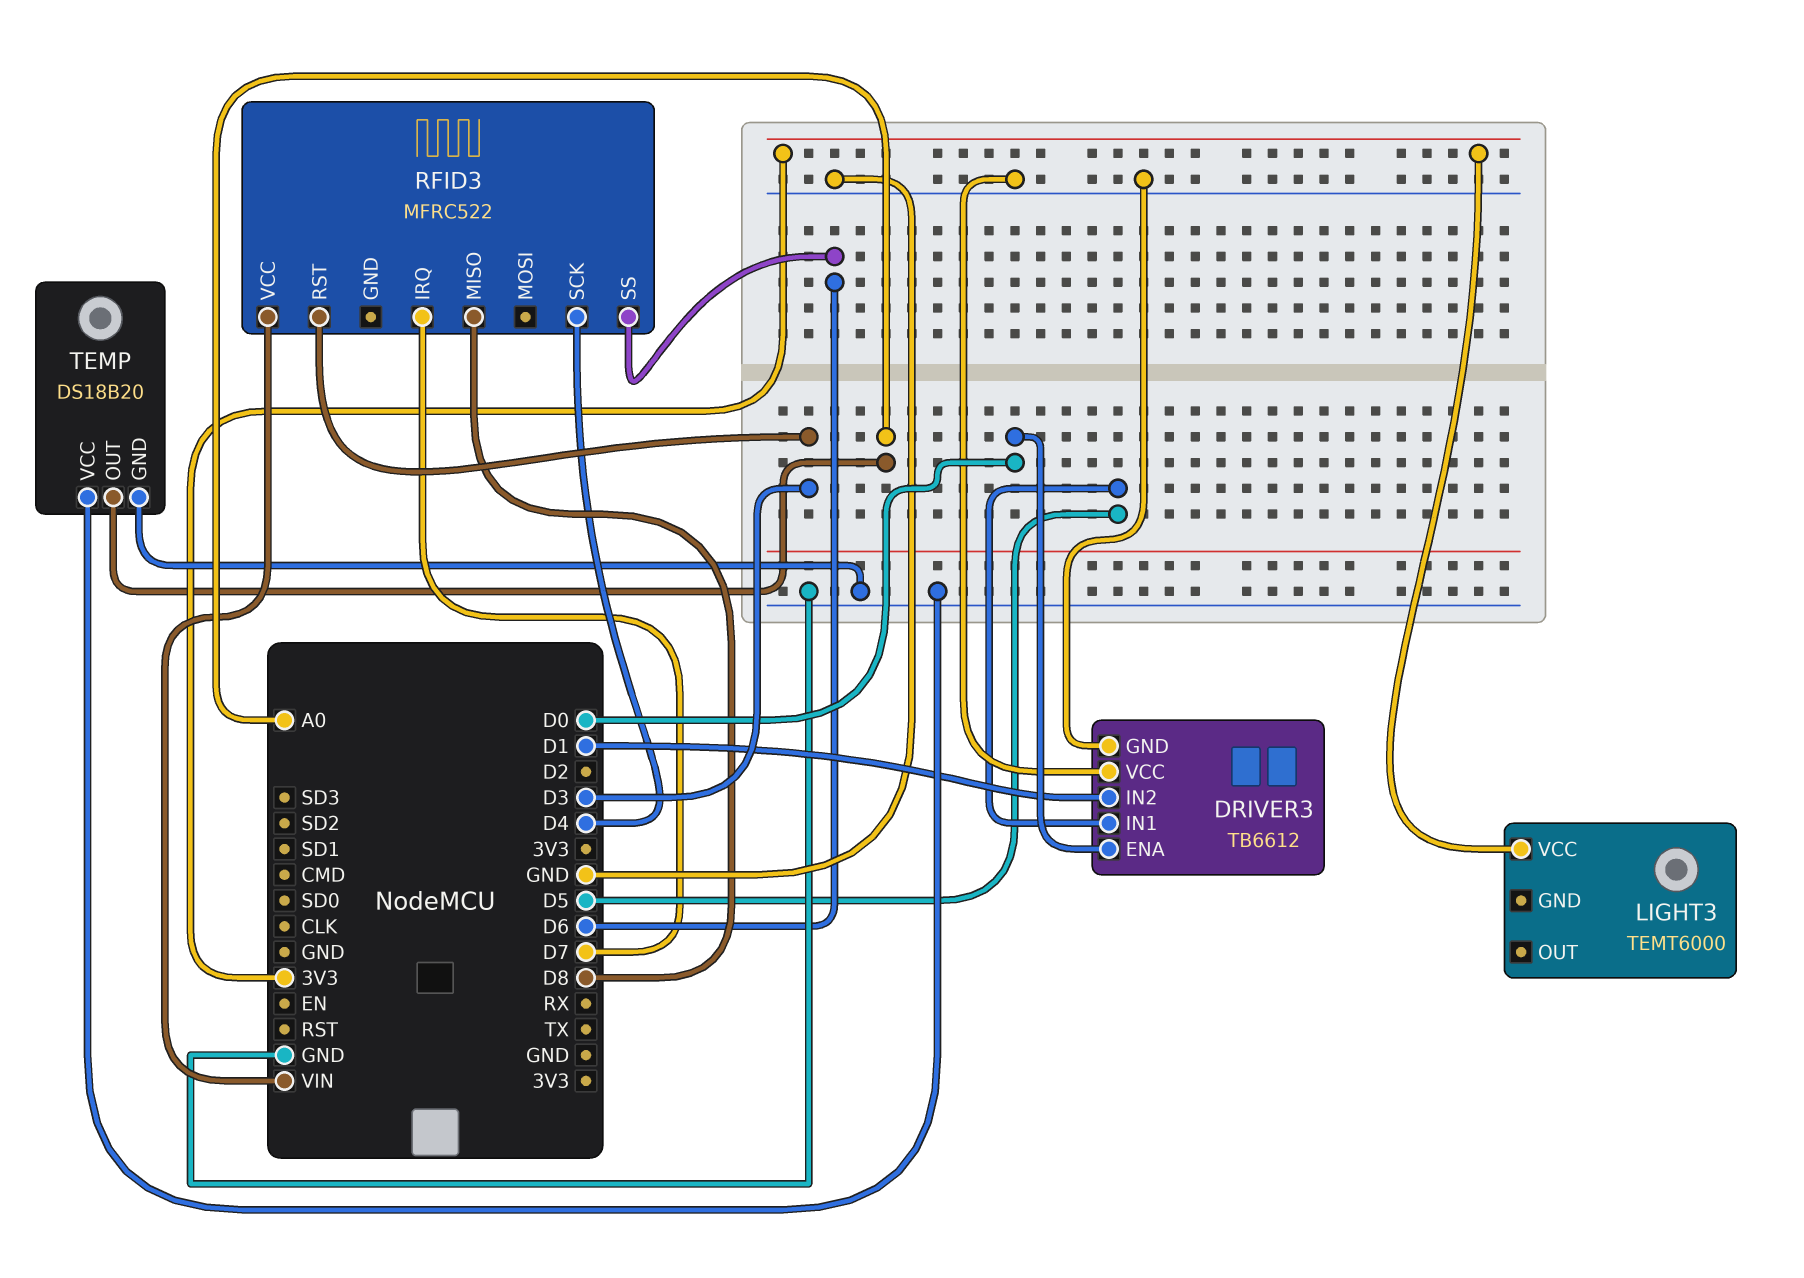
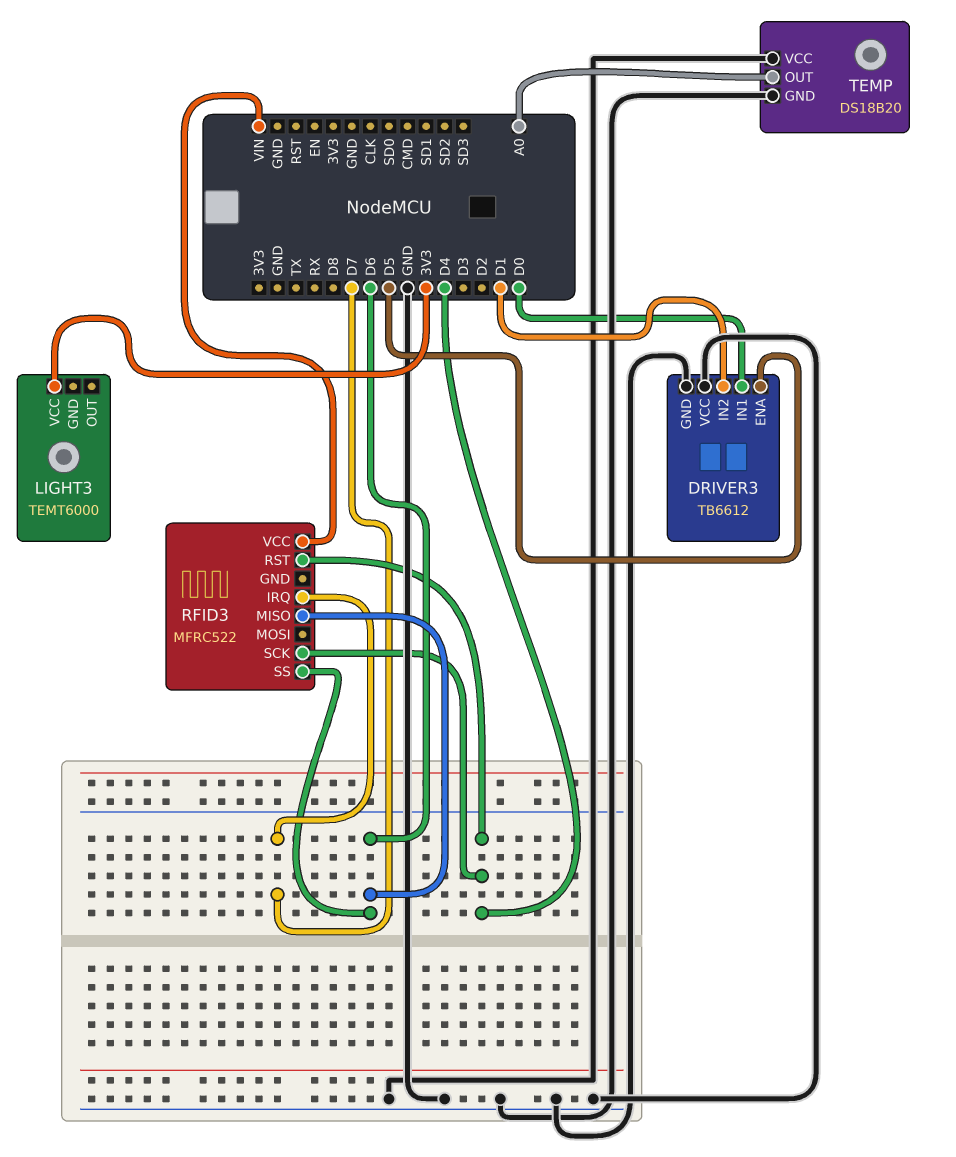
DRIVER3 pin ENA: D0 -> D5
DRIVER3 pin IN1: D5 -> D0
RFID3 pin MISO: D8 -> D6
RFID3 pin RST: D3 -> D4

